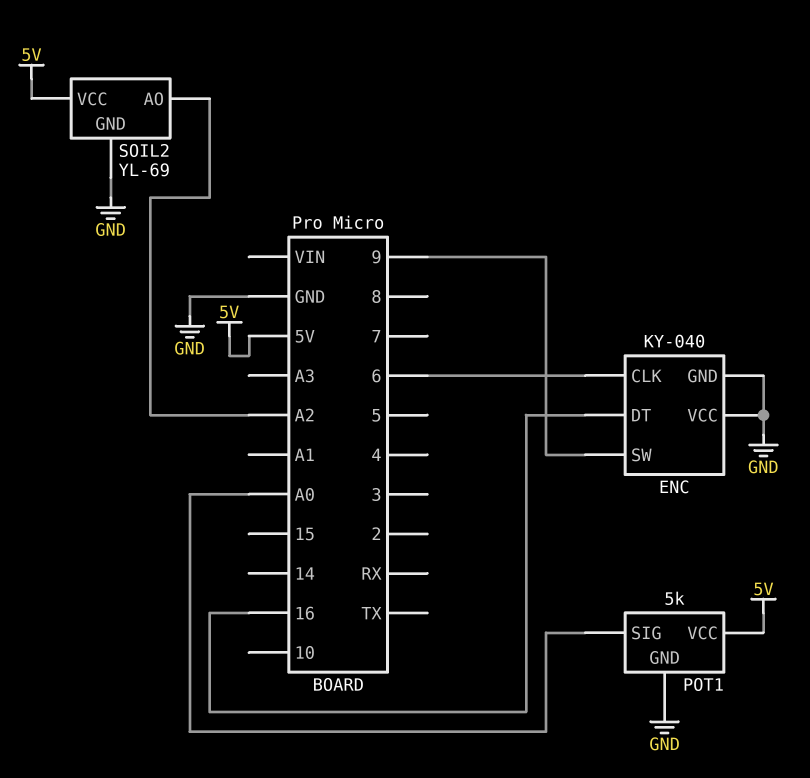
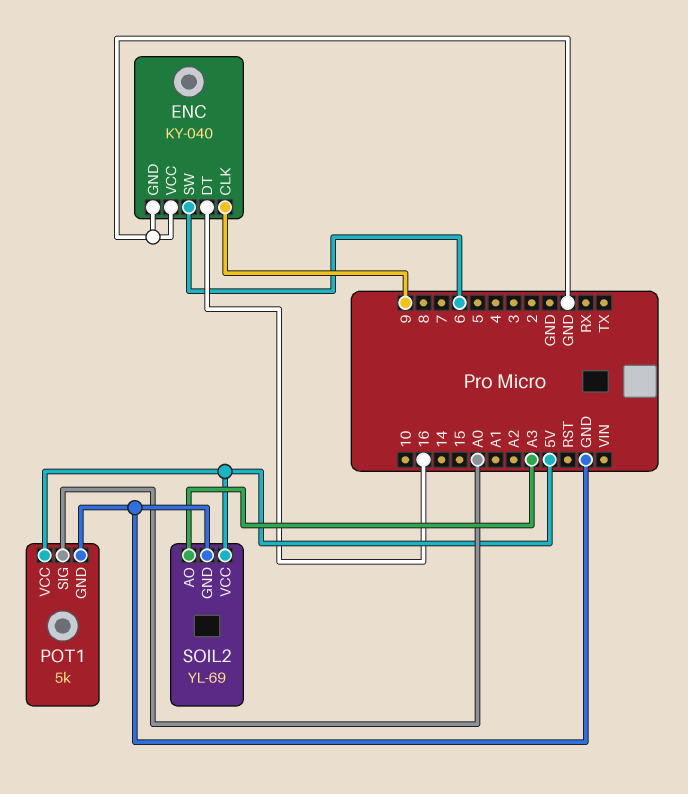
ENC pin CLK: 6 -> 9
ENC pin SW: 9 -> 6
SOIL2 pin AO: A2 -> A3

